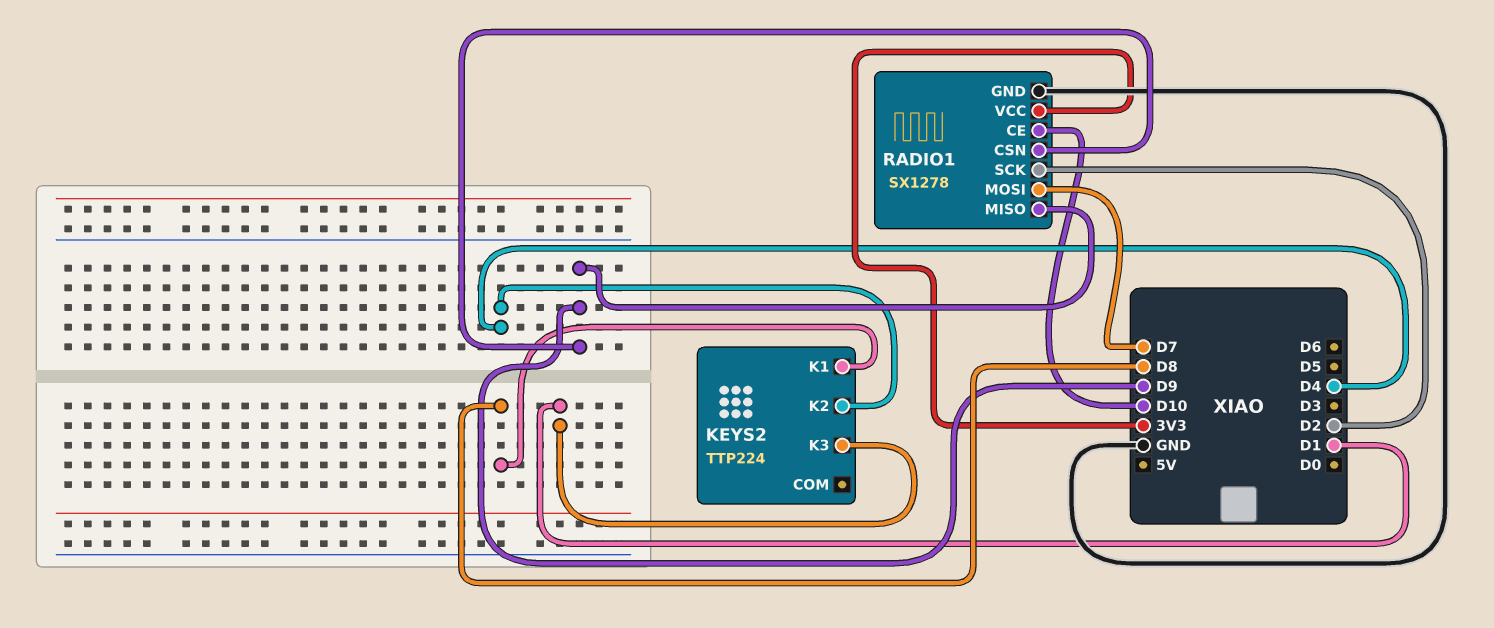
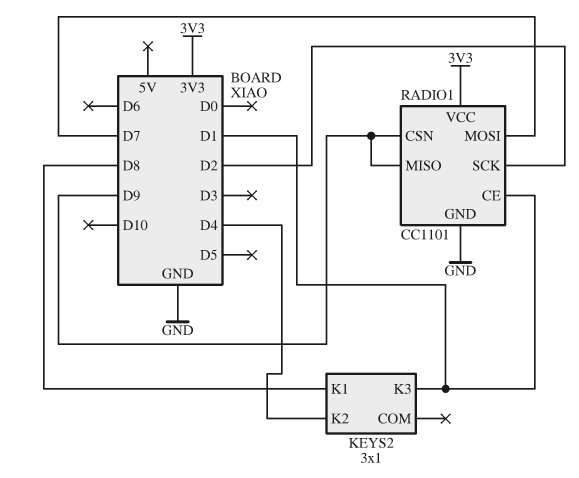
KEYS2: TTP224 -> 3x1
RADIO1: SX1278 -> CC1101
RADIO1 pin CE: D10 -> D1

